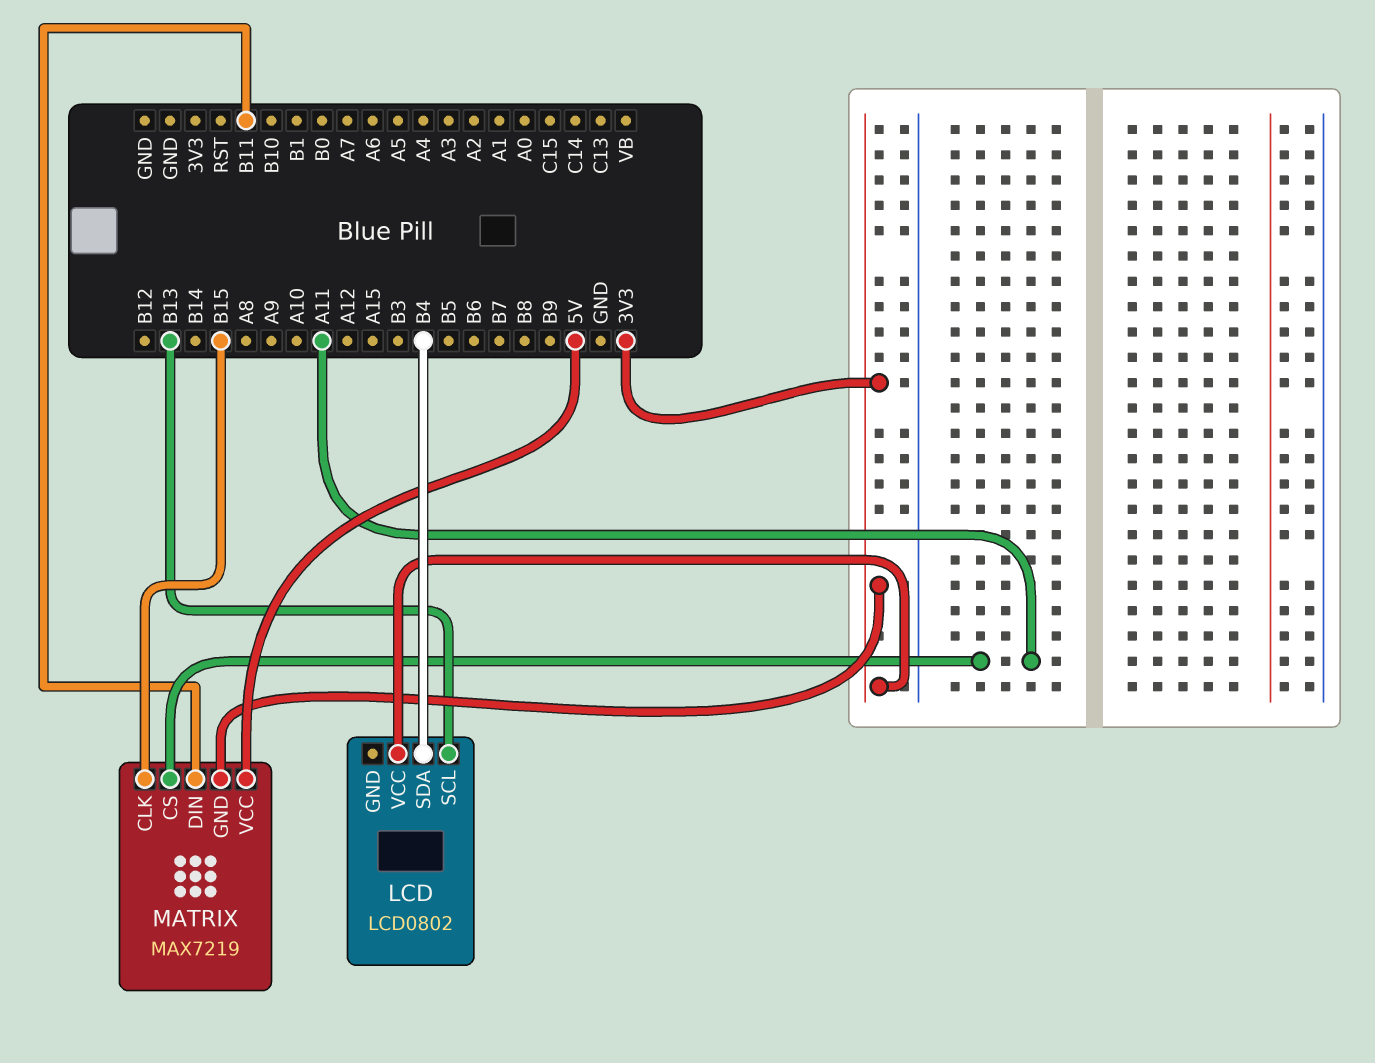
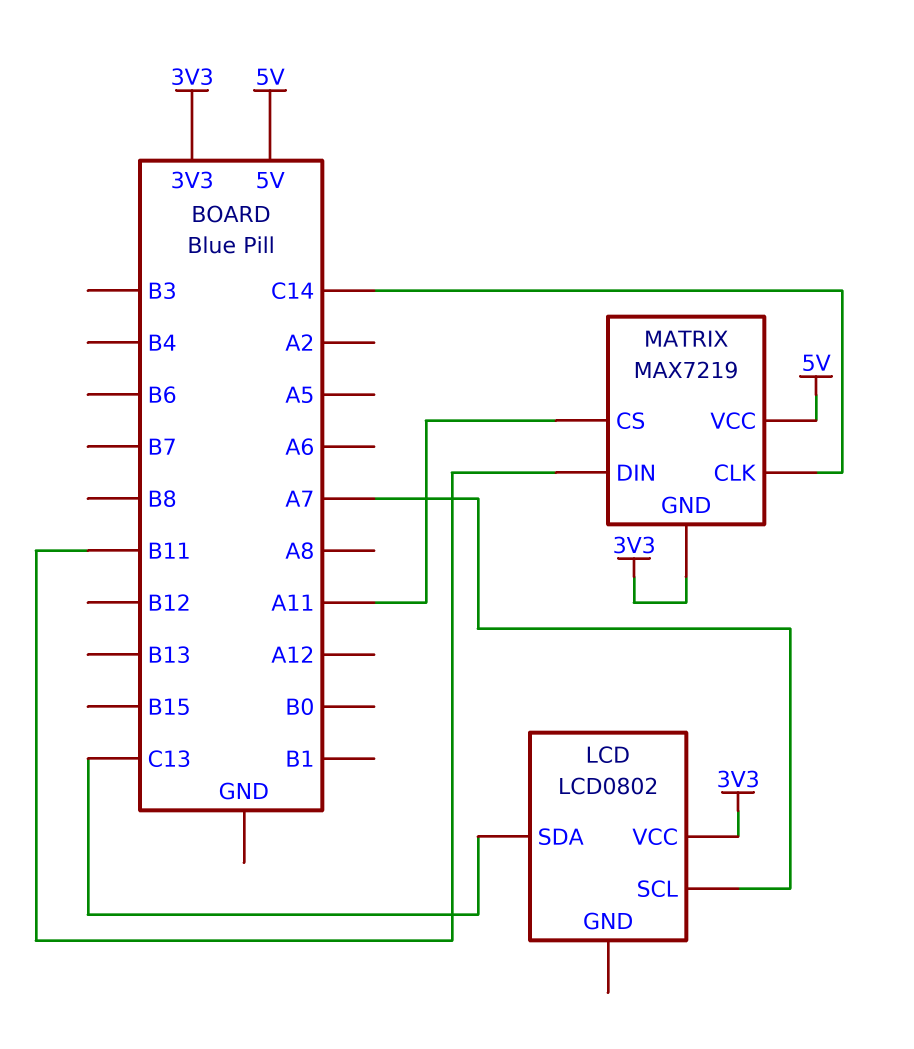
LCD pin SCL: B13 -> A7
LCD pin SDA: B4 -> C13
MATRIX pin CLK: B15 -> C14

